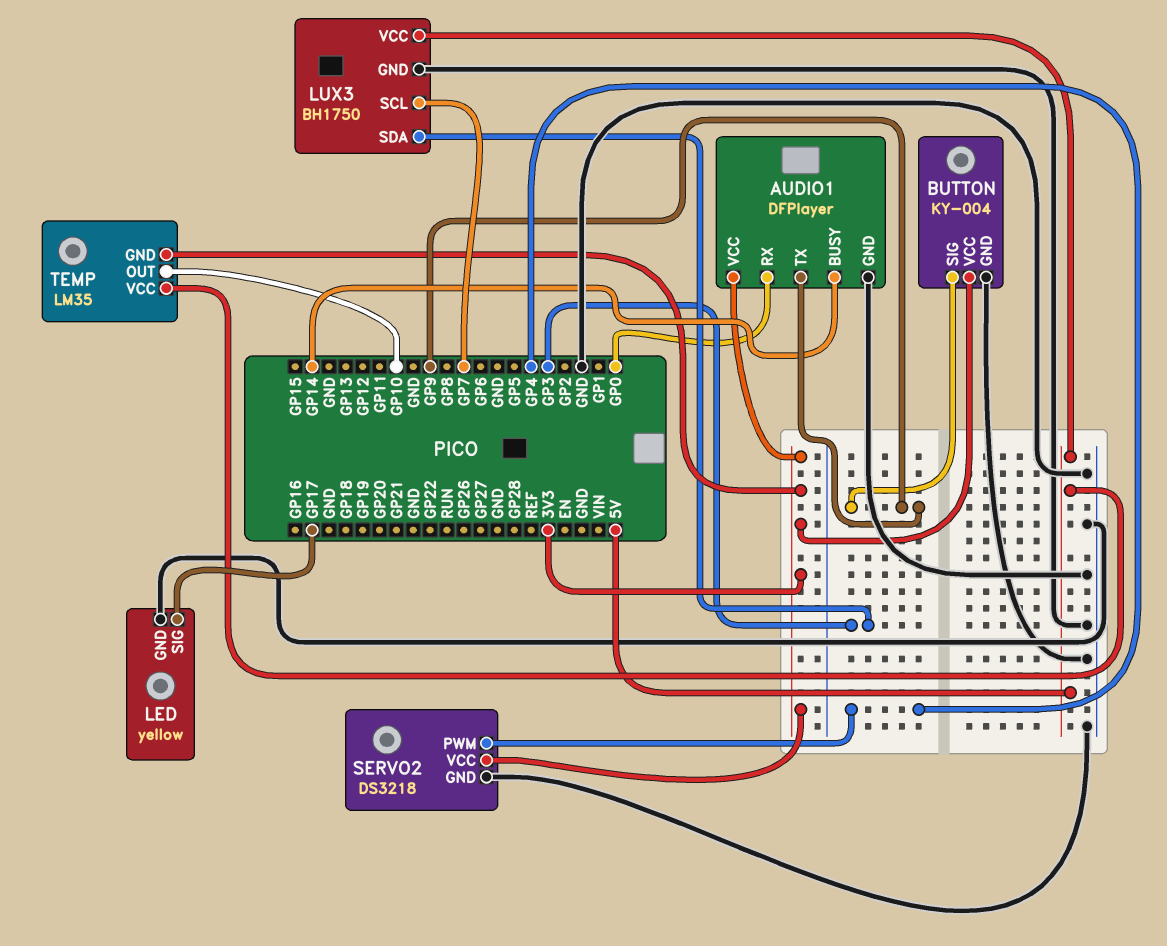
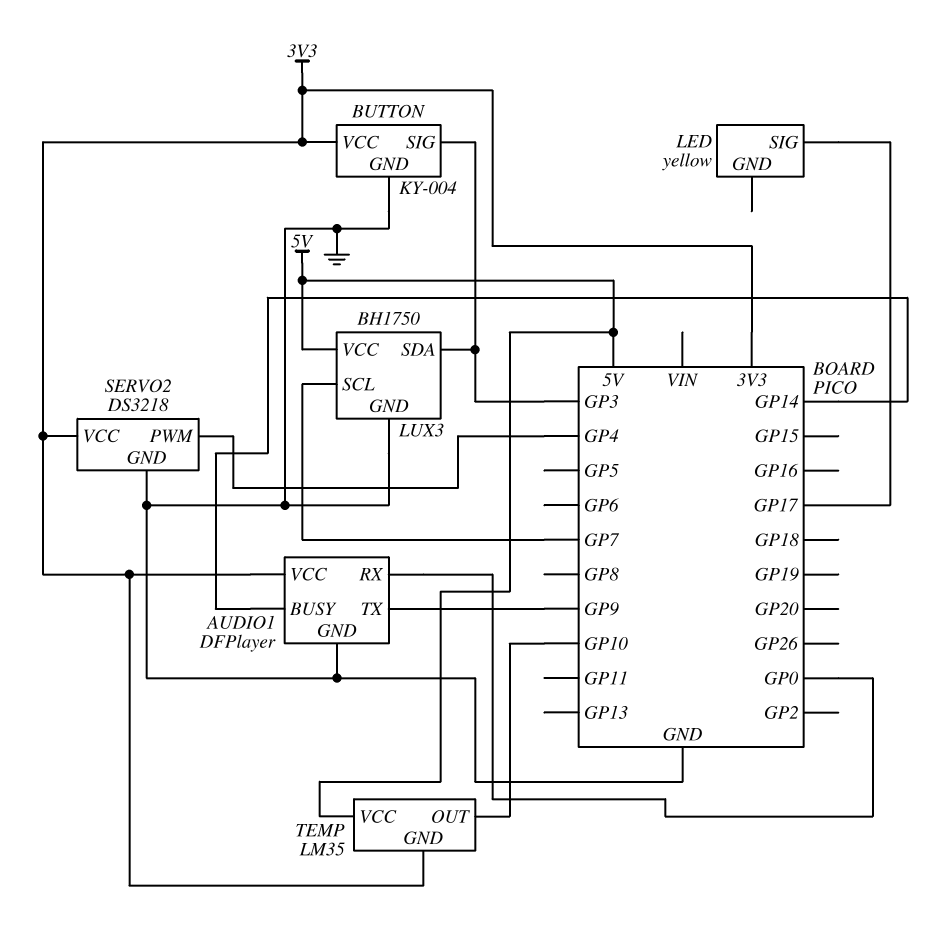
BUTTON pin SIG: GP9 -> GP3
LED pin GND: GND -> none

